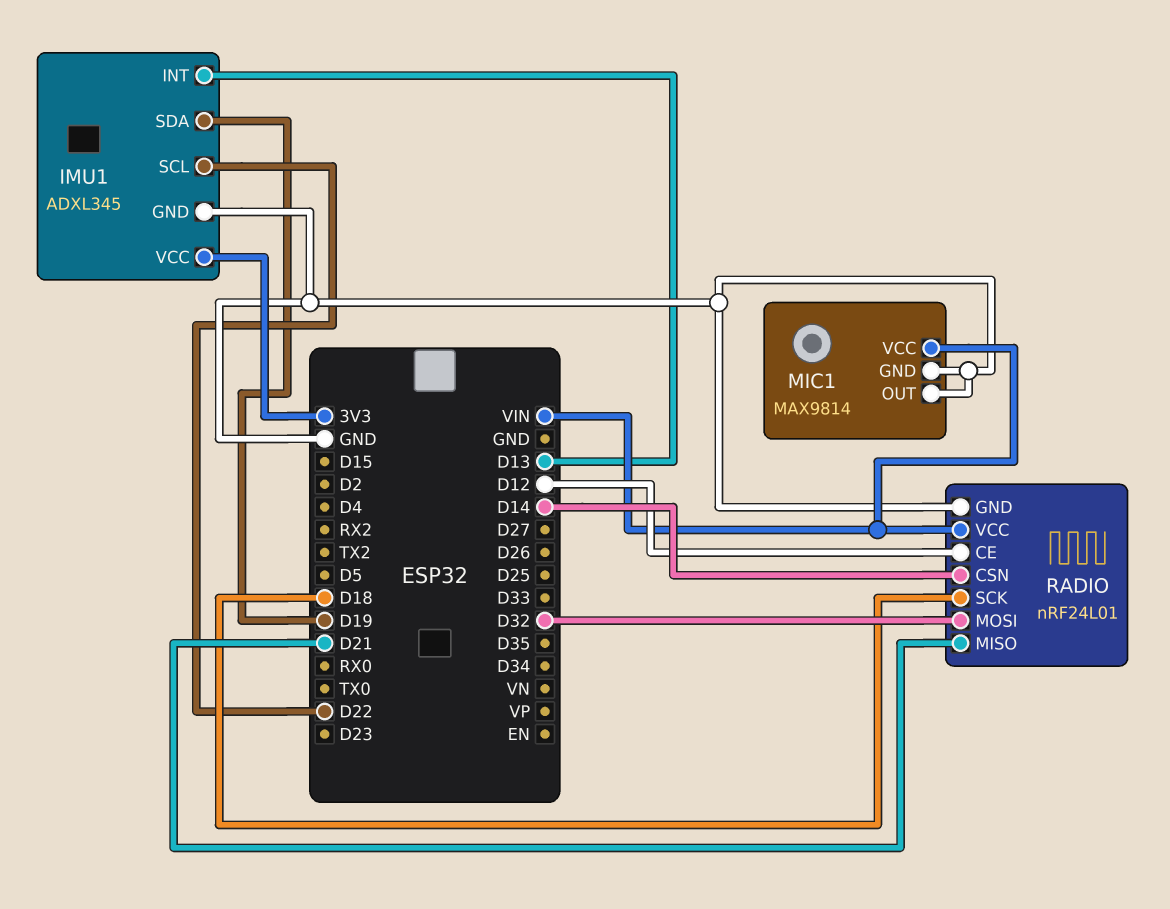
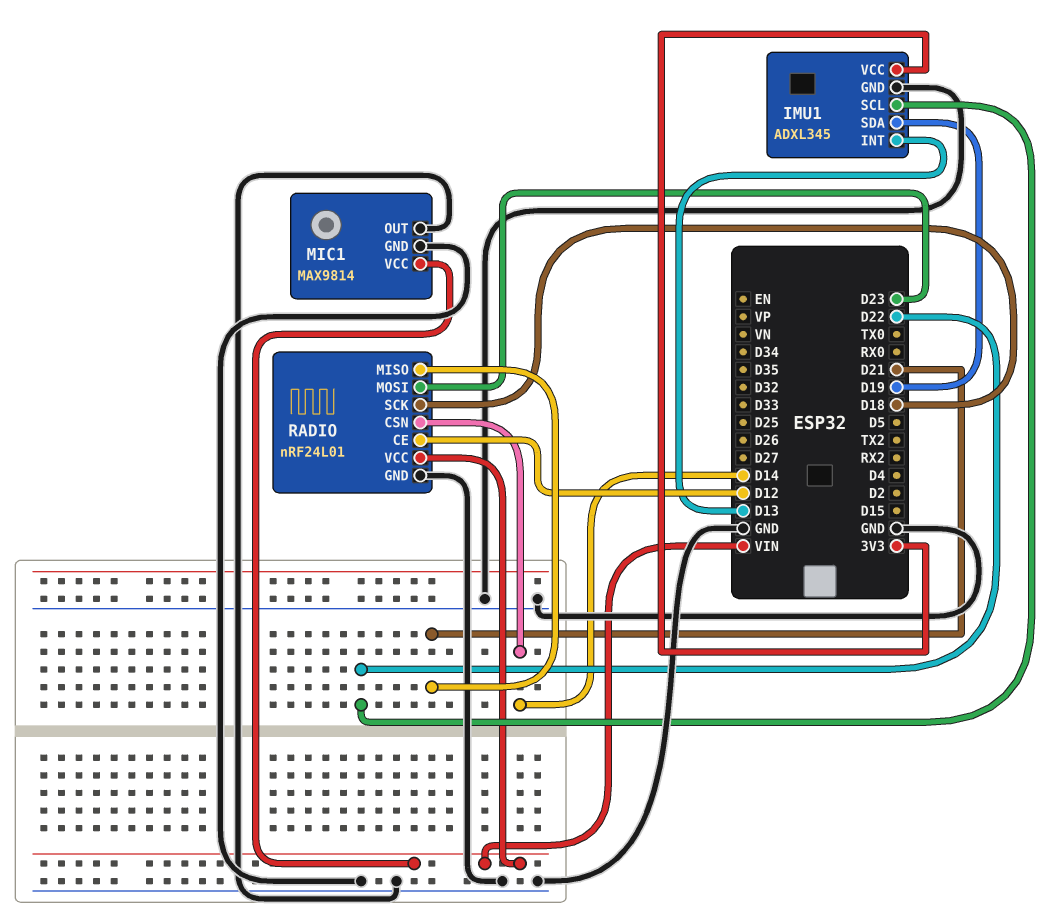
RADIO pin MOSI: D32 -> D23

